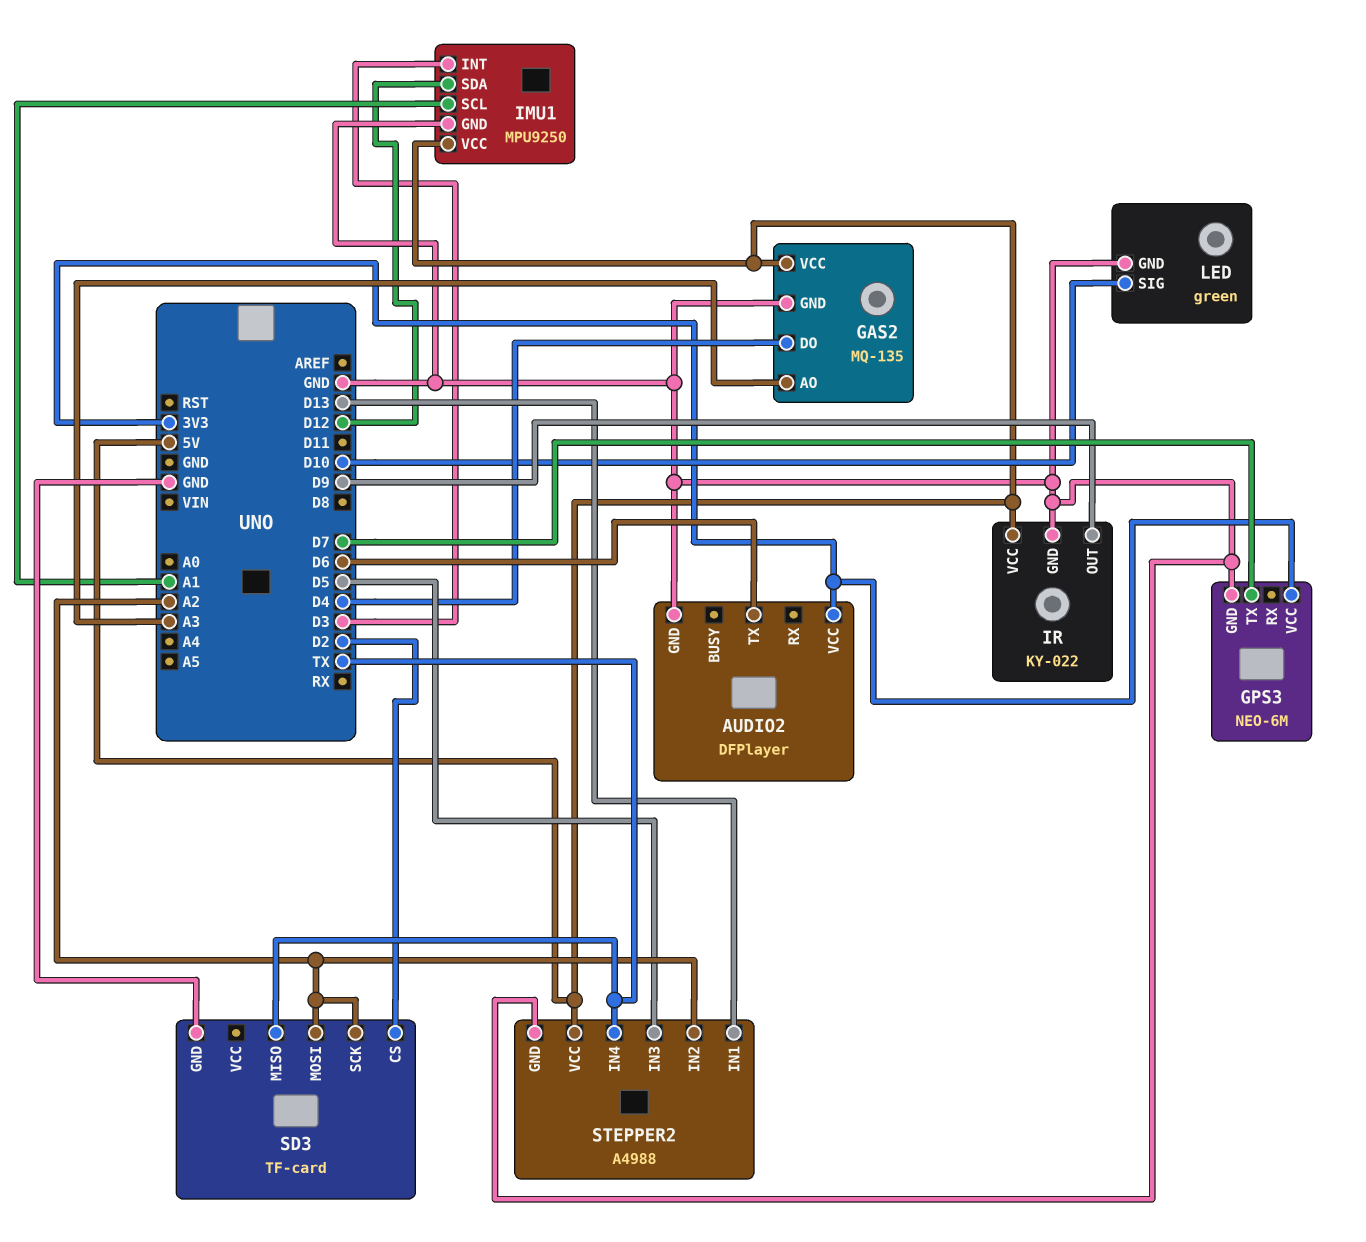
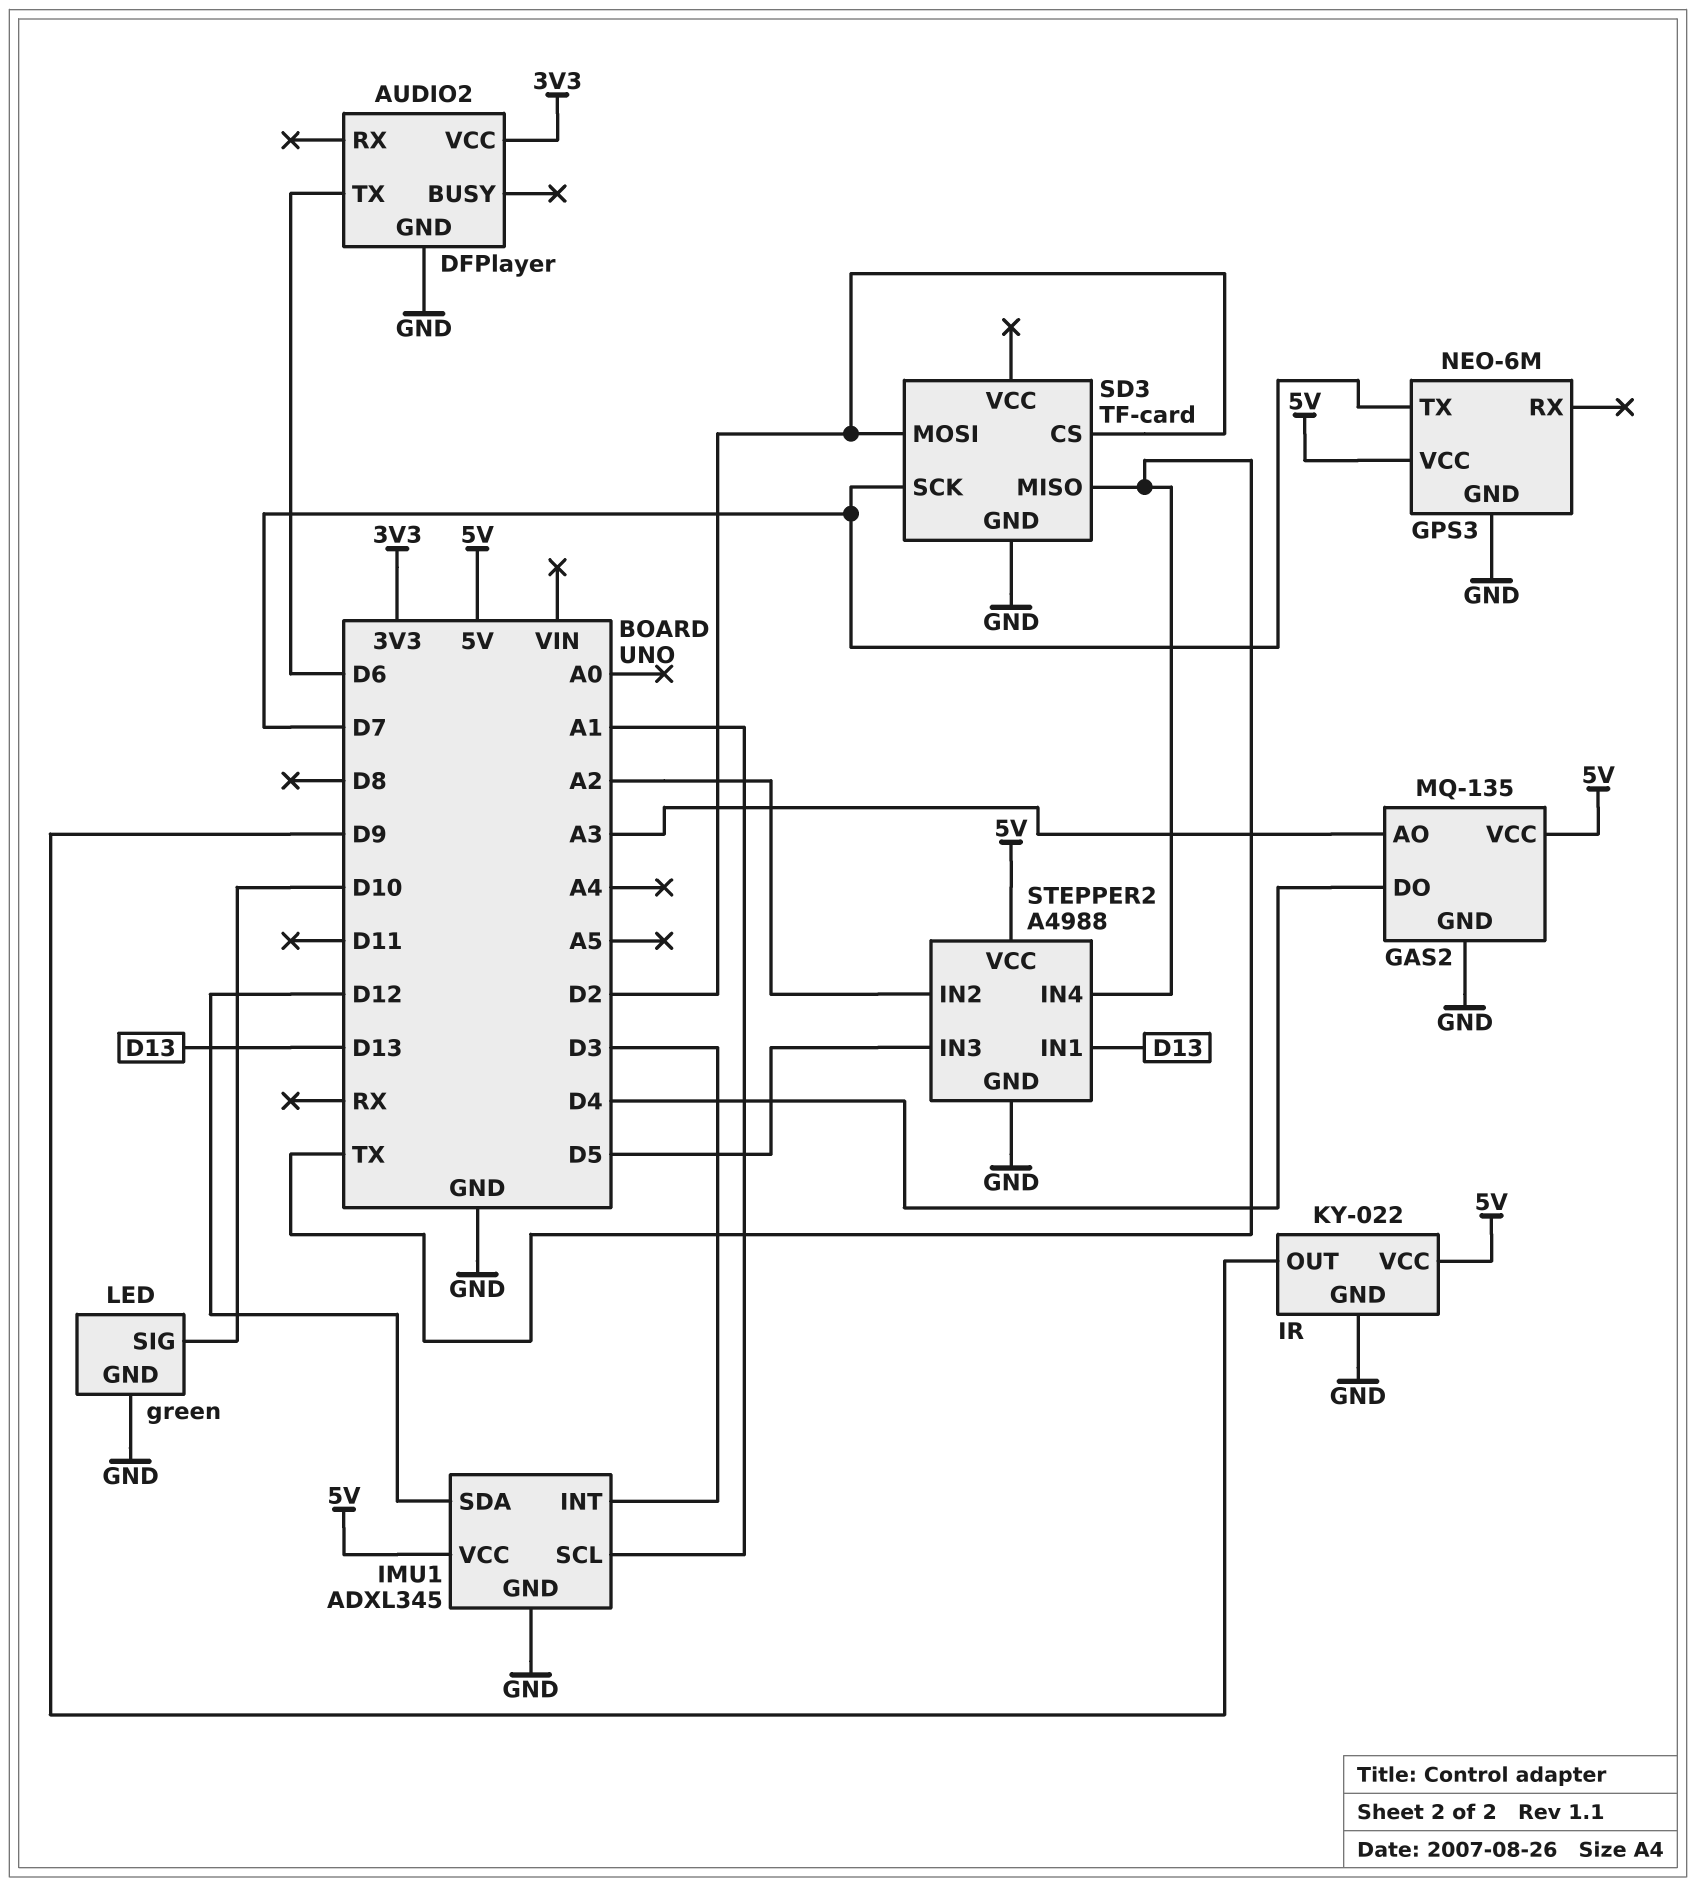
GPS3 pin VCC: 3V3 -> 5V
IMU1: MPU9250 -> ADXL345
SD3 pin MOSI: A2 -> D2
SD3 pin SCK: A2 -> D7

